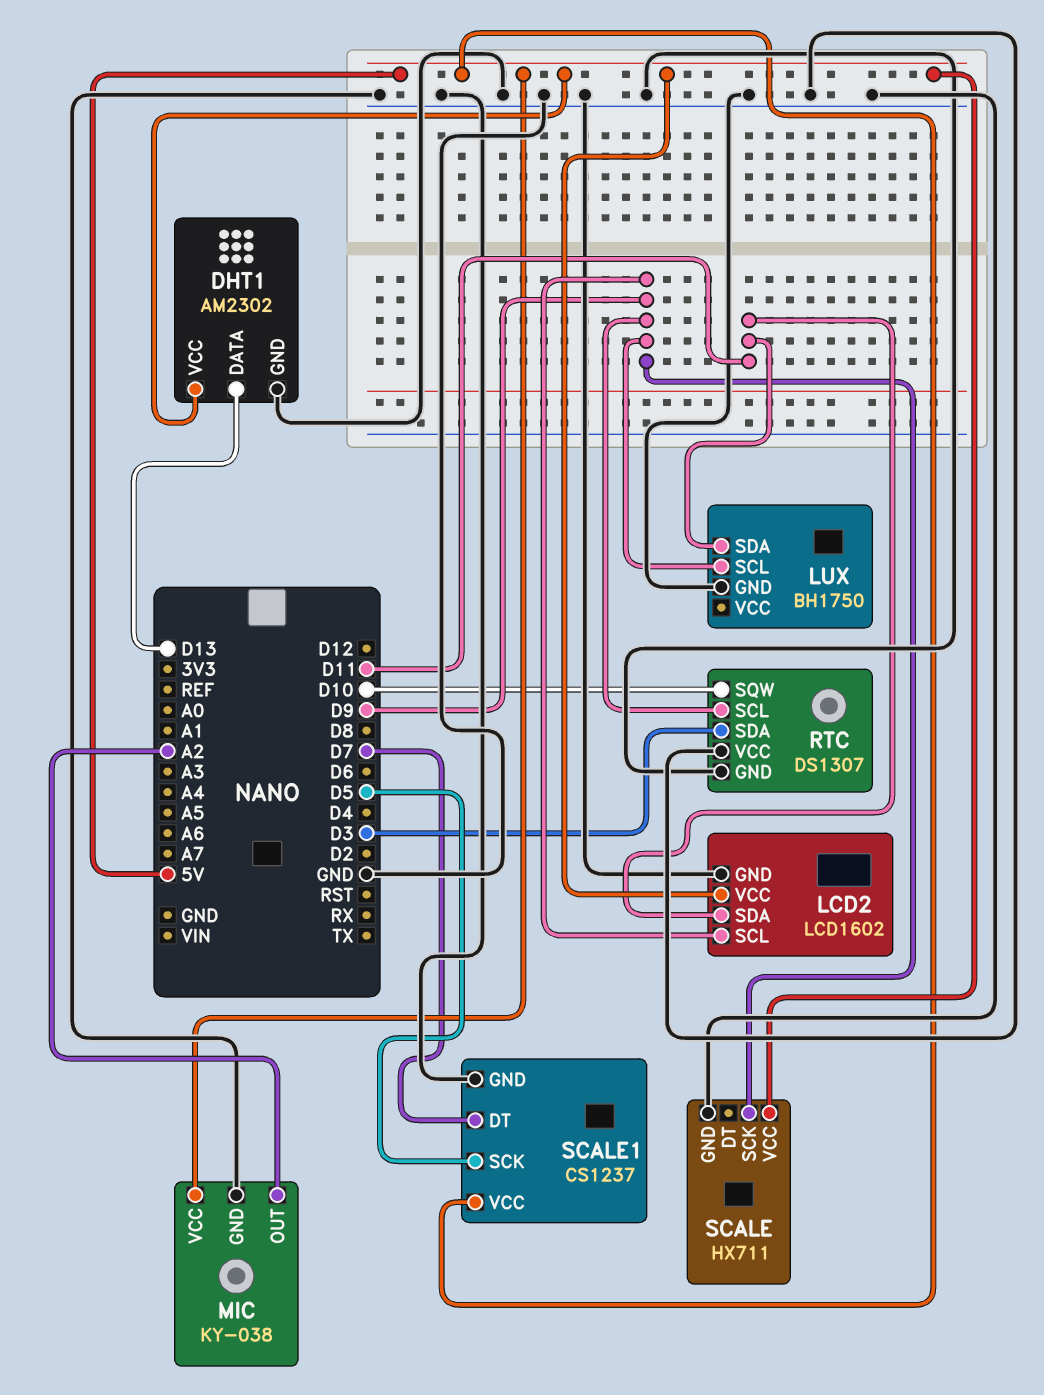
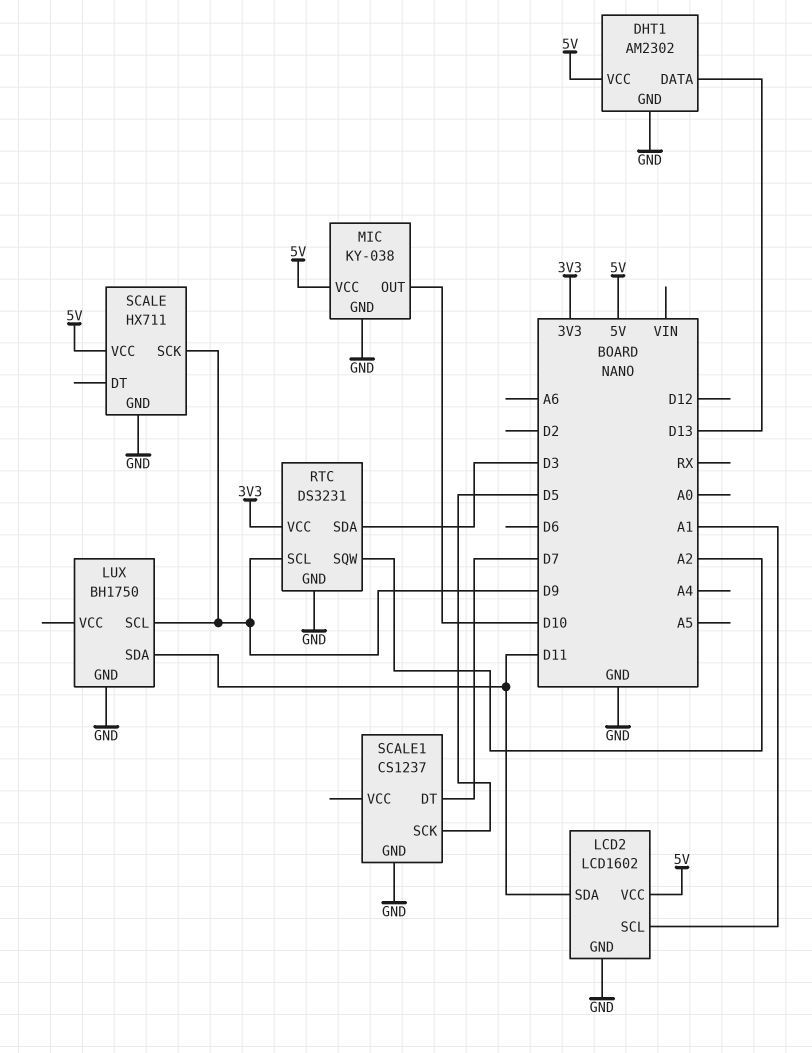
LCD2 pin SCL: D9 -> A1
MIC pin OUT: A2 -> D10
RTC: DS1307 -> DS3231
RTC pin SQW: D10 -> A2
RTC pin VCC: GND -> 3V3
SCALE1 pin VCC: 5V -> none

